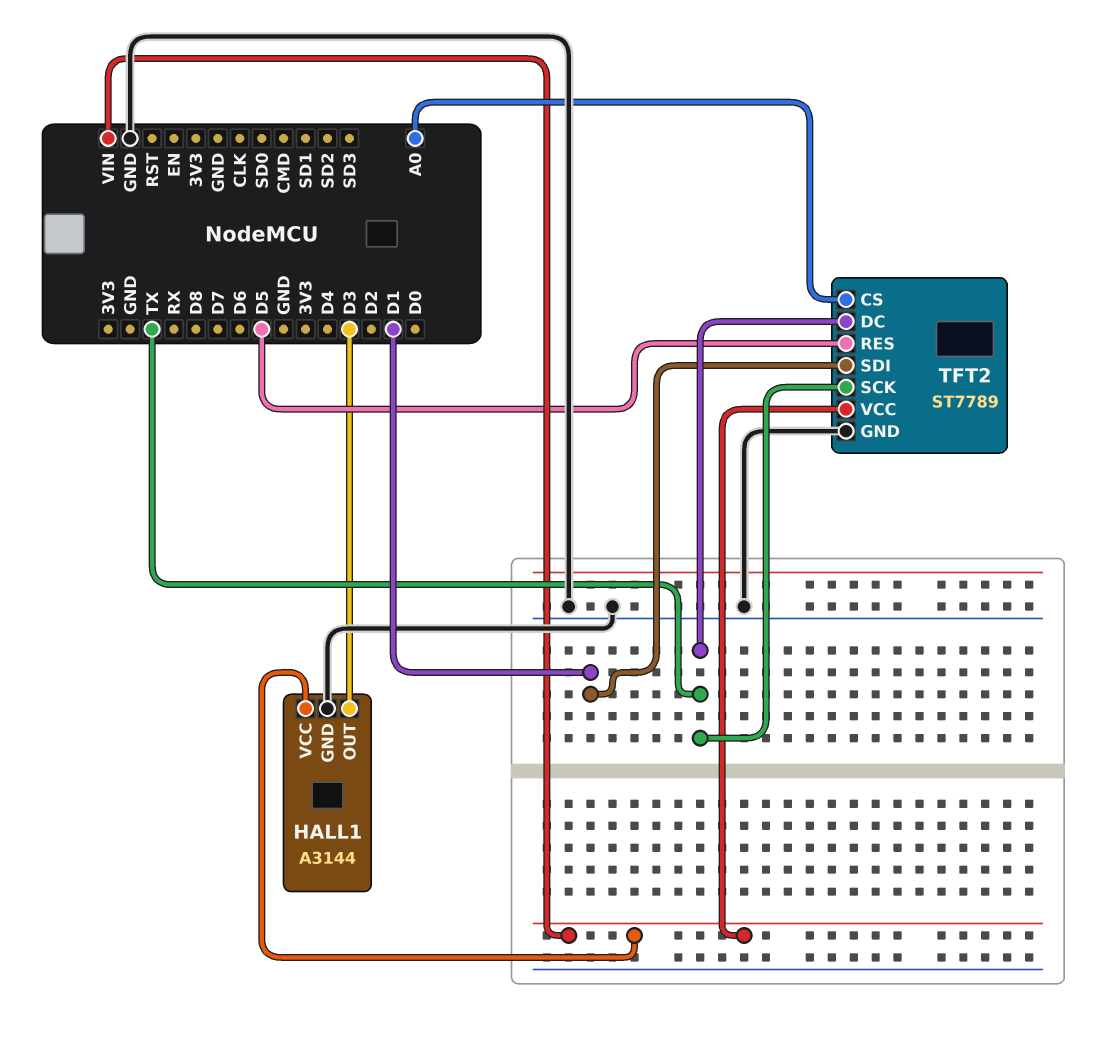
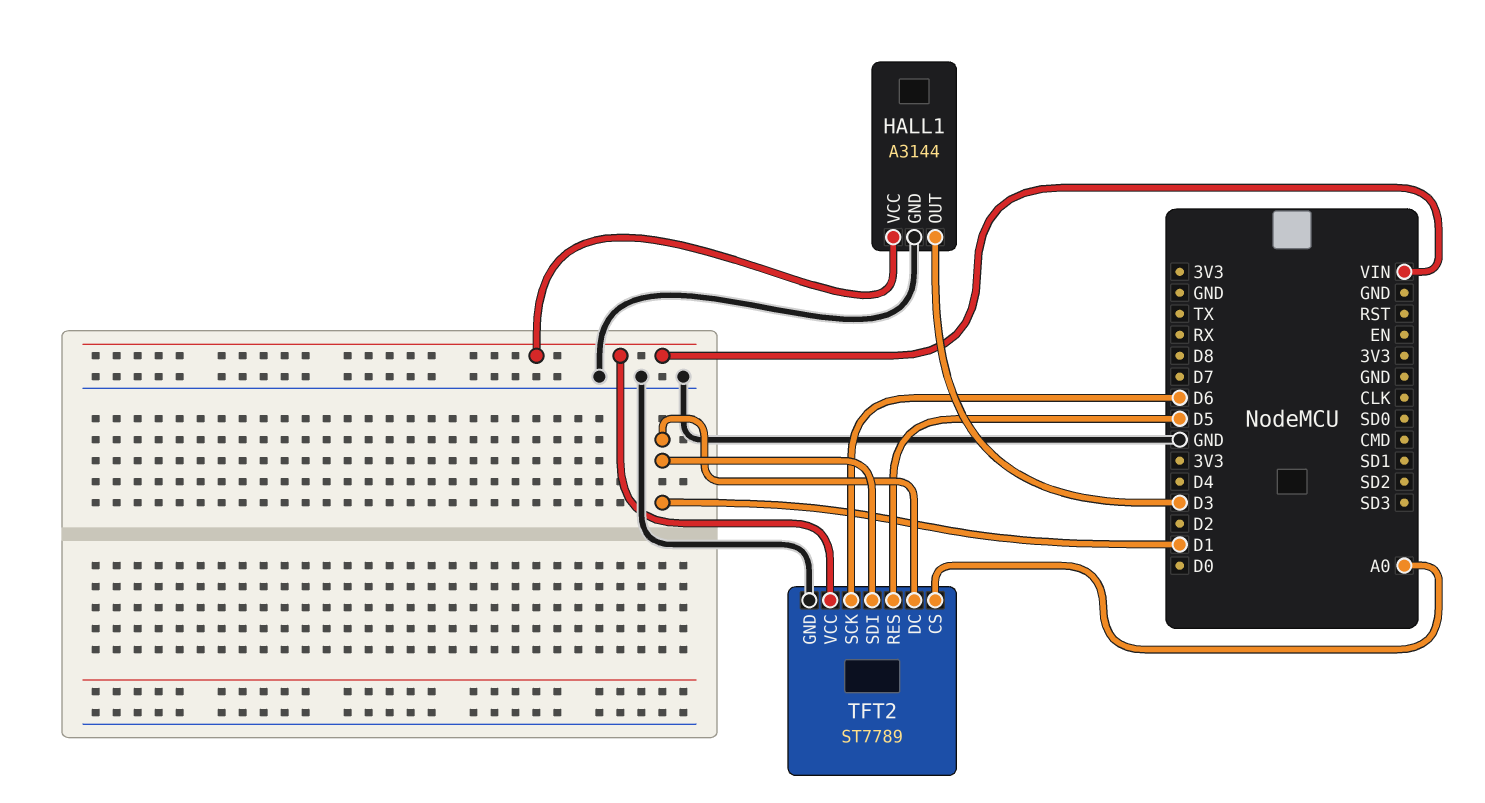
TFT2 pin DC: TX -> D1
TFT2 pin SCK: TX -> D6

